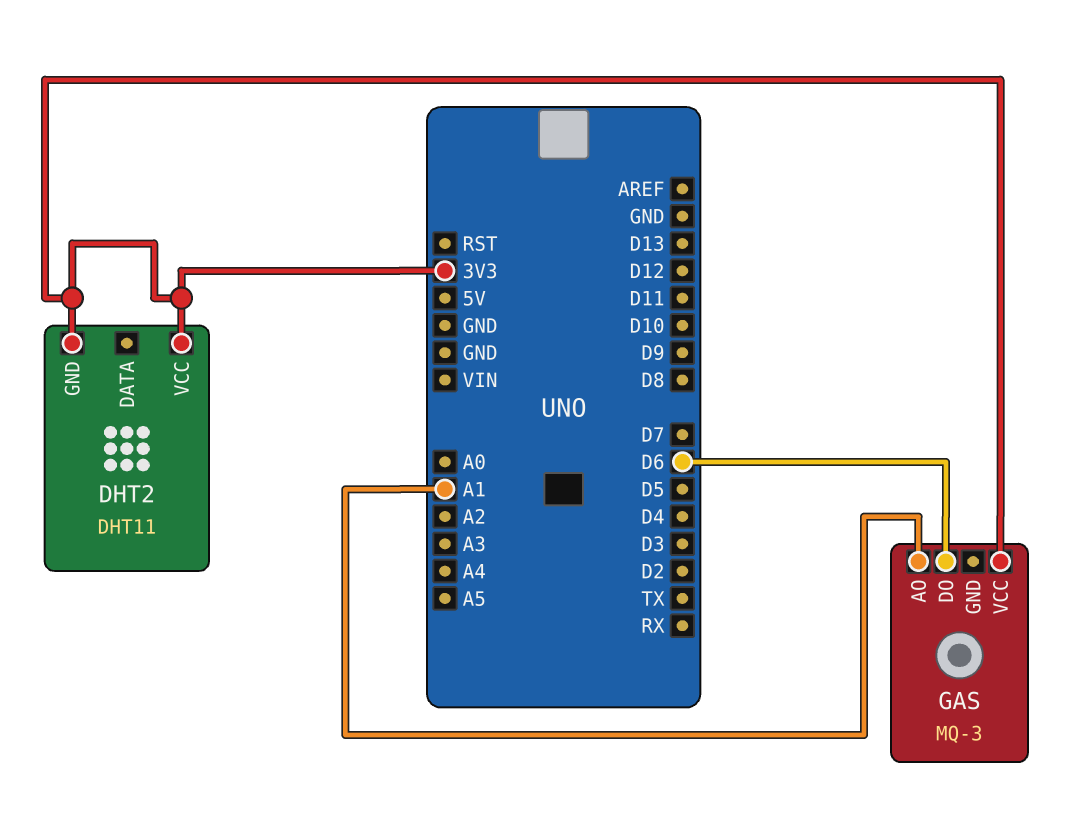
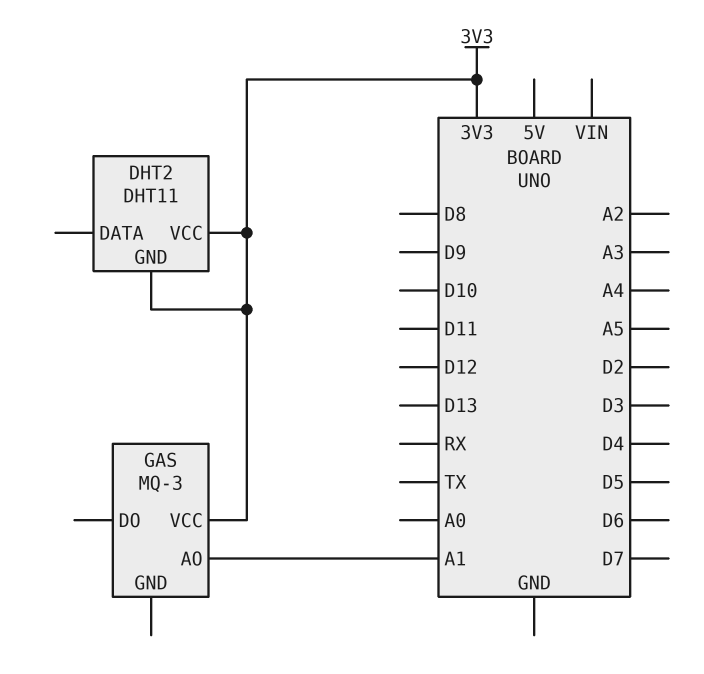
GAS pin DO: D6 -> none

